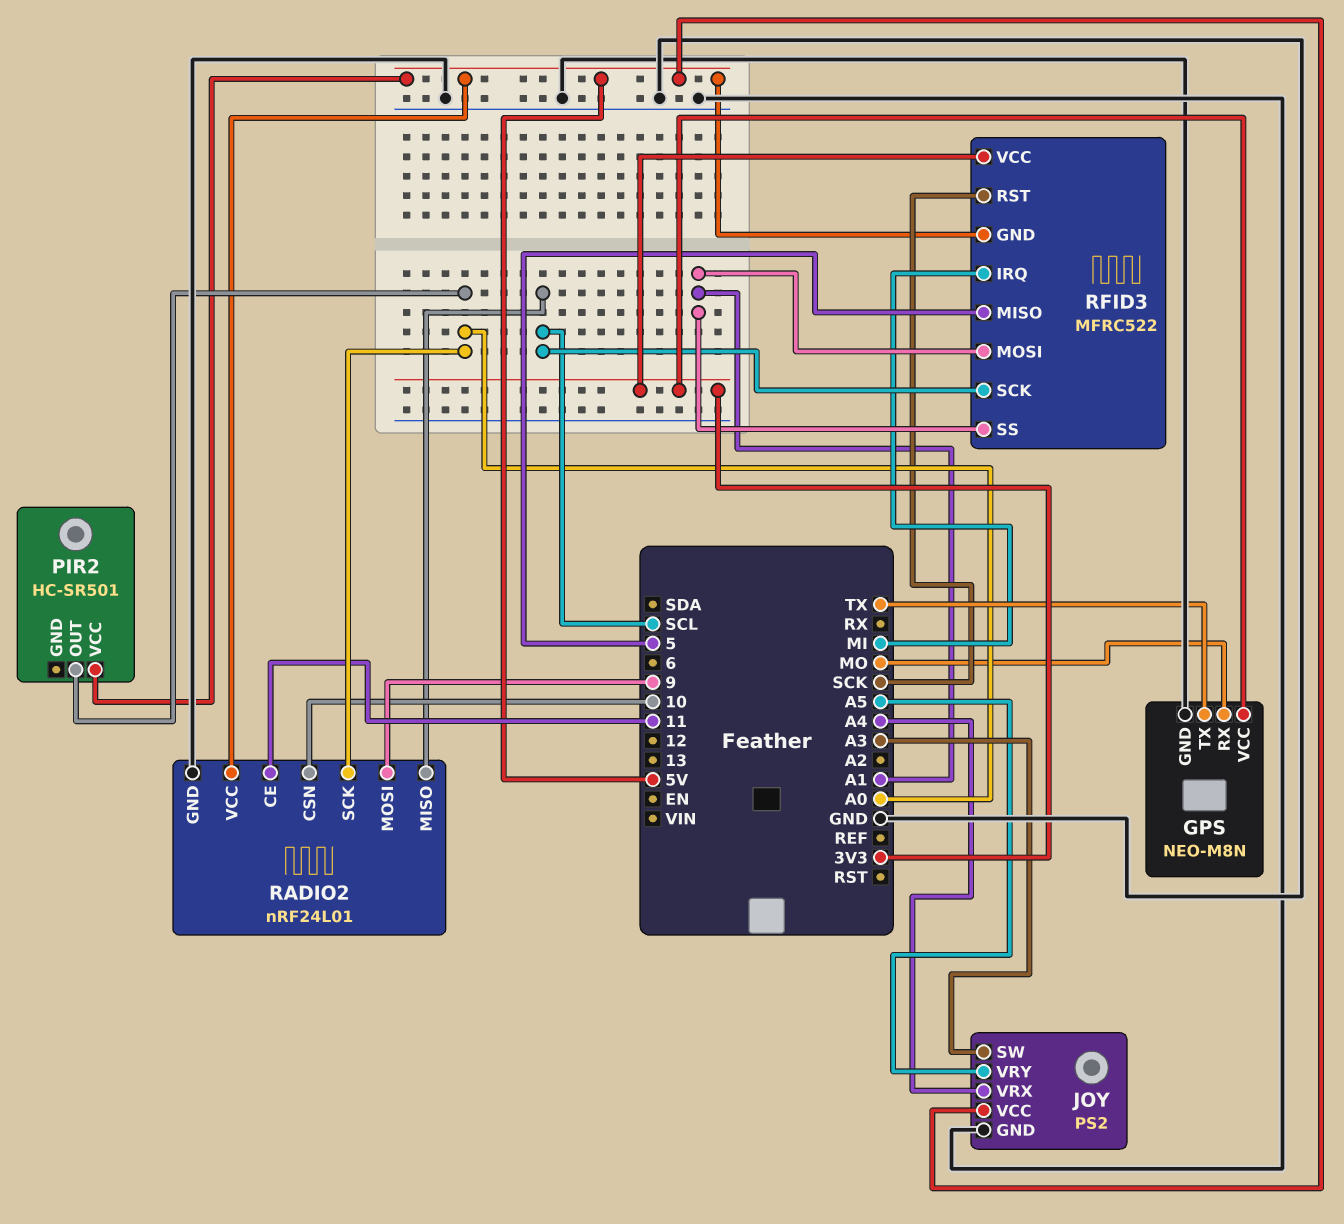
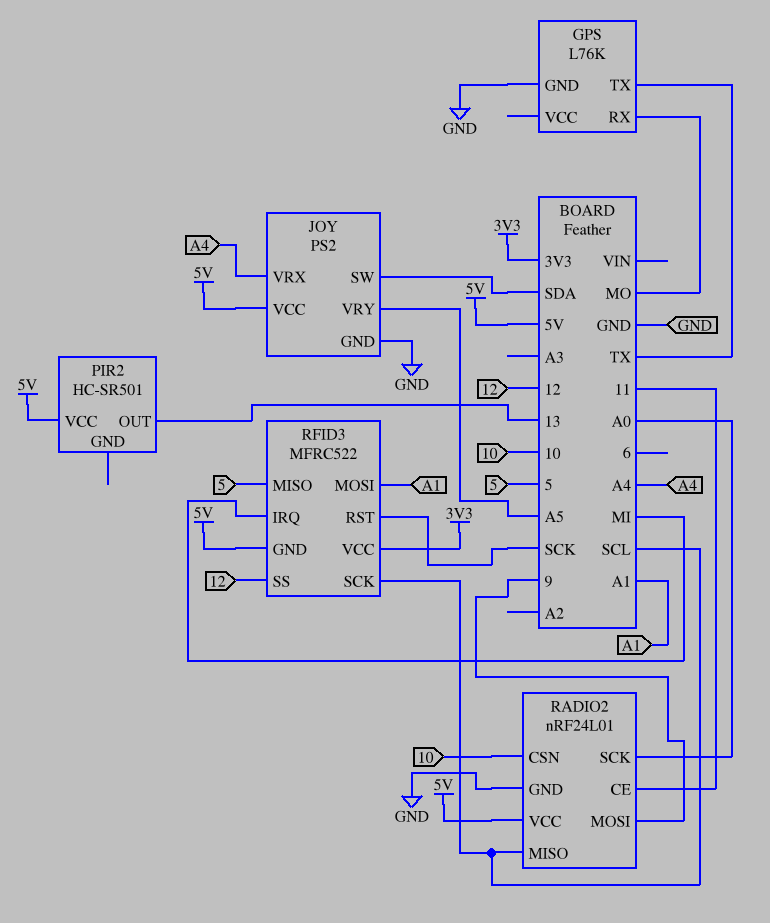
GPS: NEO-M8N -> L76K
GPS pin VCC: 3V3 -> none
JOY pin SW: A3 -> SDA
PIR2 pin OUT: A0 -> 13
RFID3 pin SS: A1 -> 12

